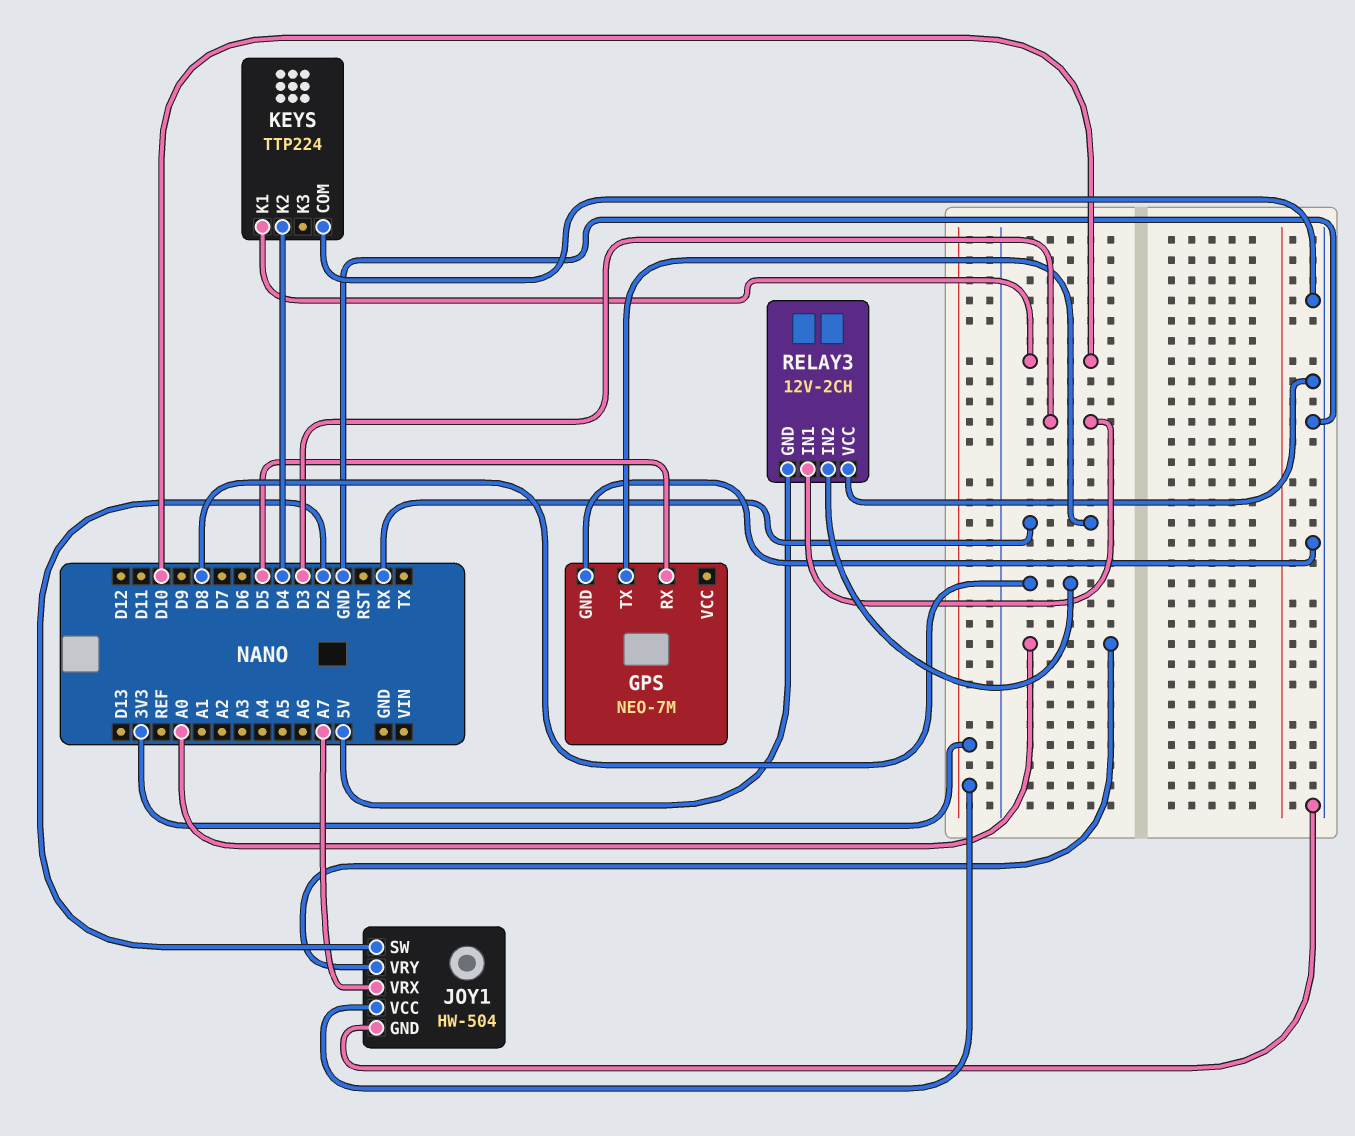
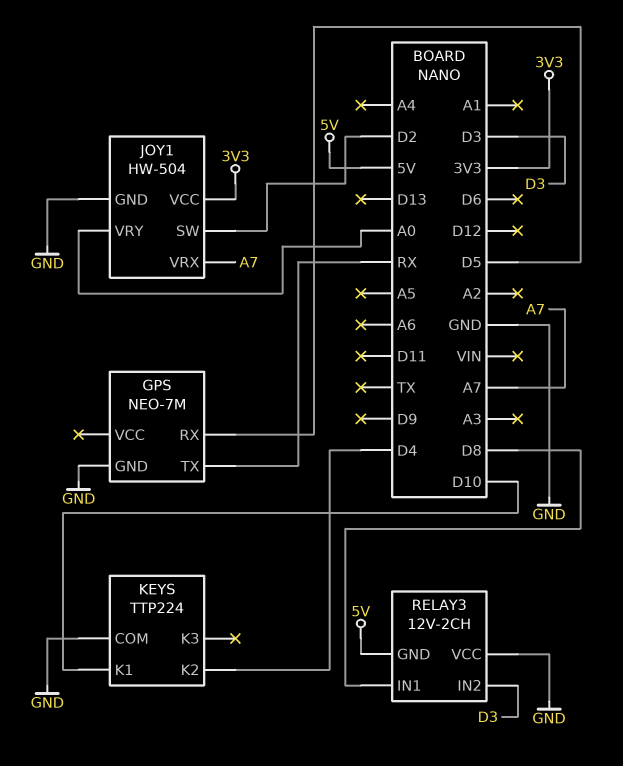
RELAY3 pin IN1: D3 -> D8
RELAY3 pin IN2: D8 -> D3

